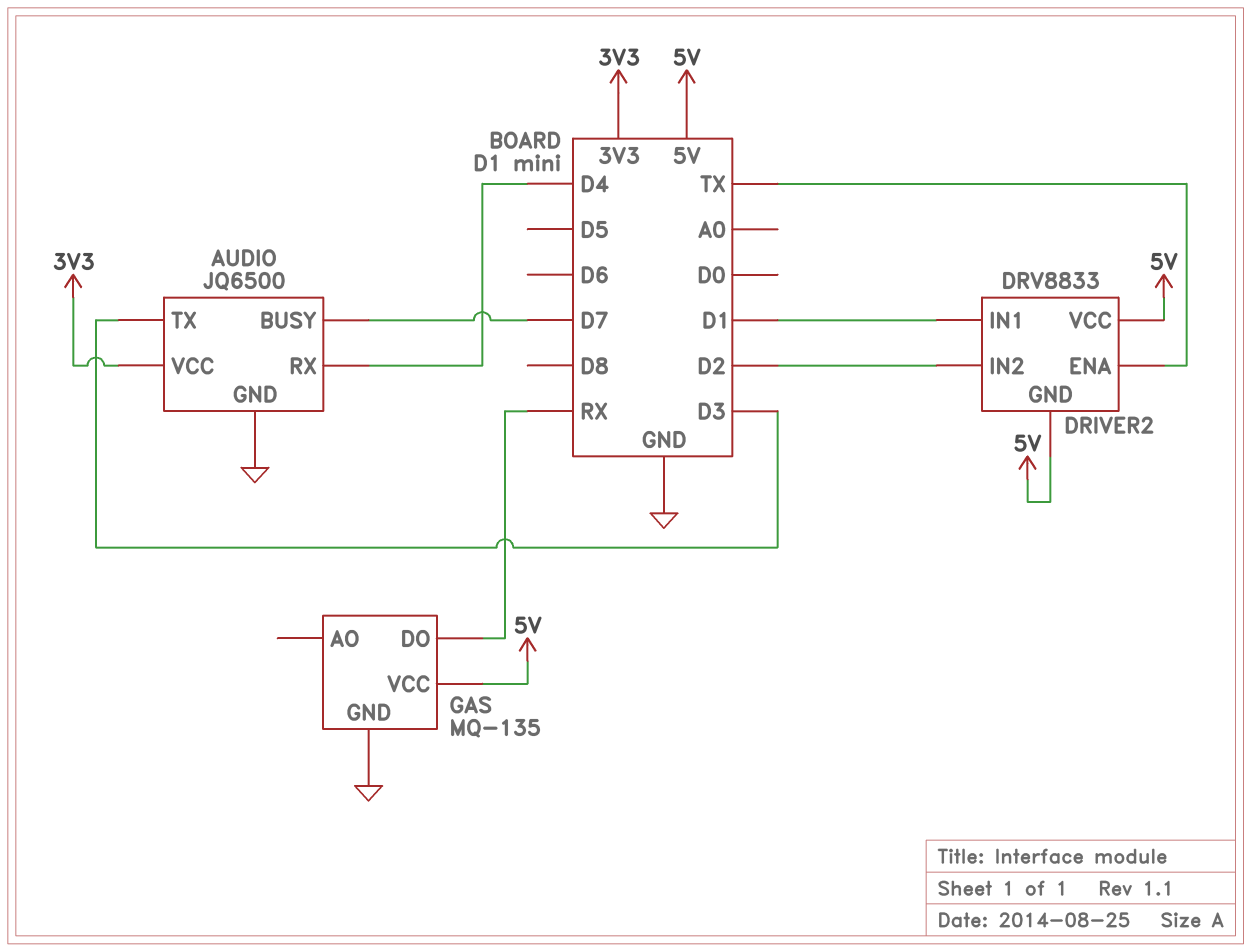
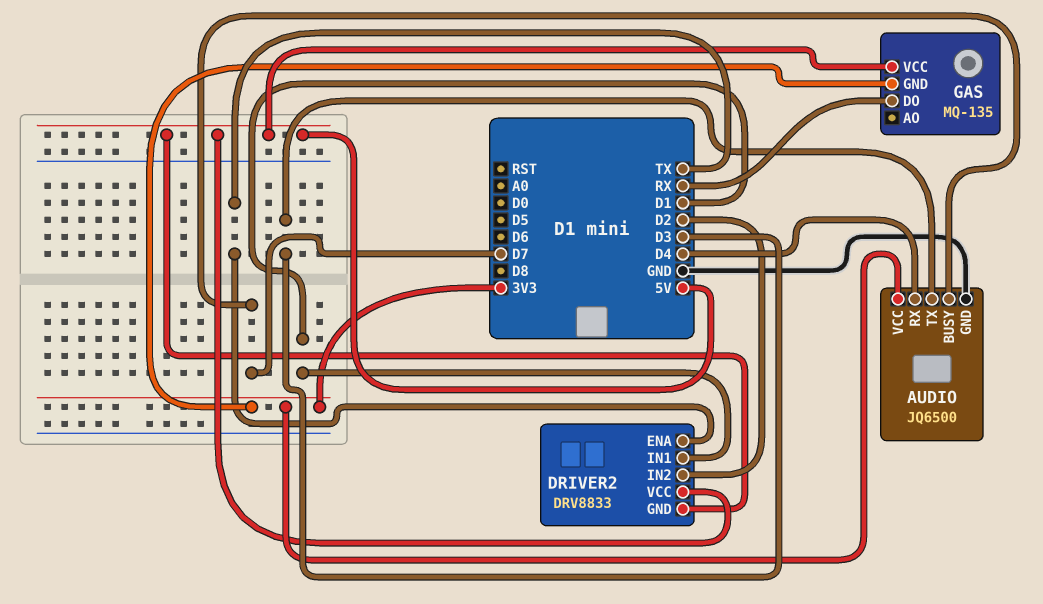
GAS pin GND: GND -> 3V3

